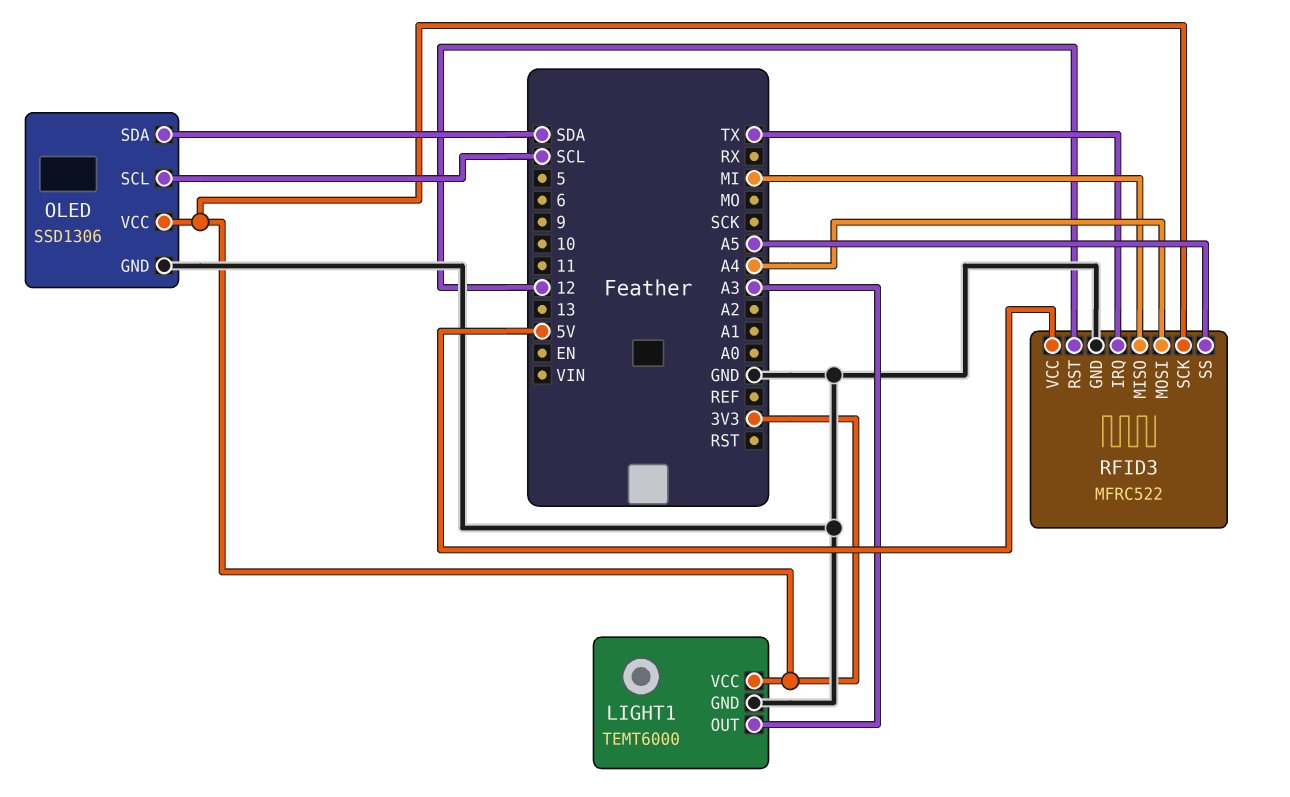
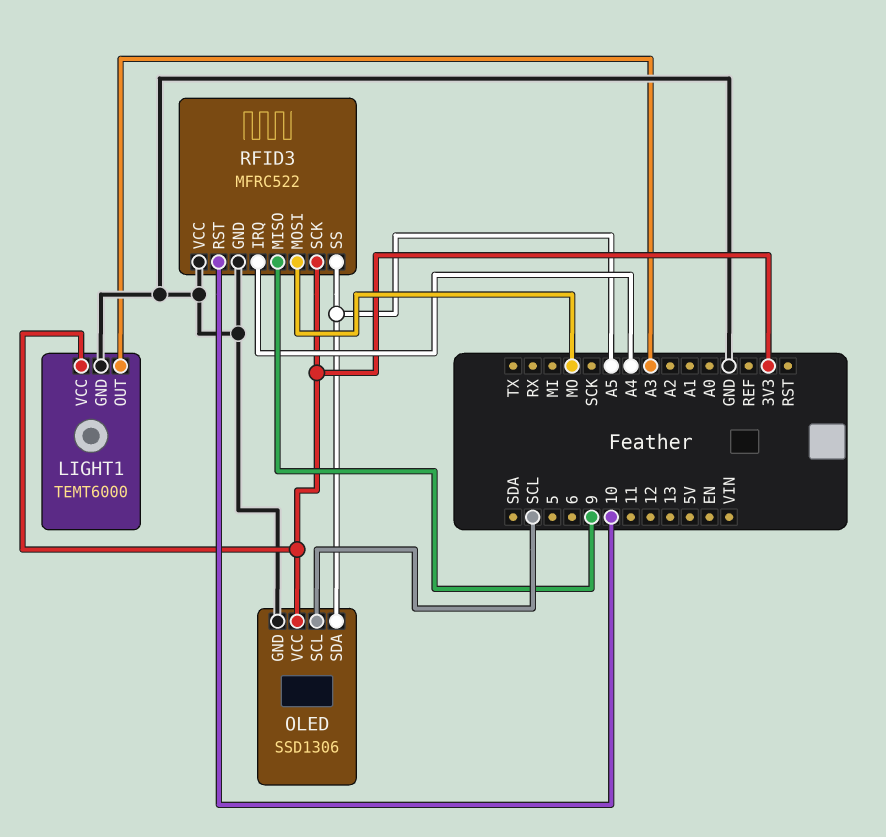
OLED pin SDA: SDA -> A5
RFID3 pin IRQ: TX -> A4
RFID3 pin MISO: MI -> 9
RFID3 pin MOSI: A4 -> MO
RFID3 pin RST: 12 -> 10
RFID3 pin VCC: 5V -> GND

